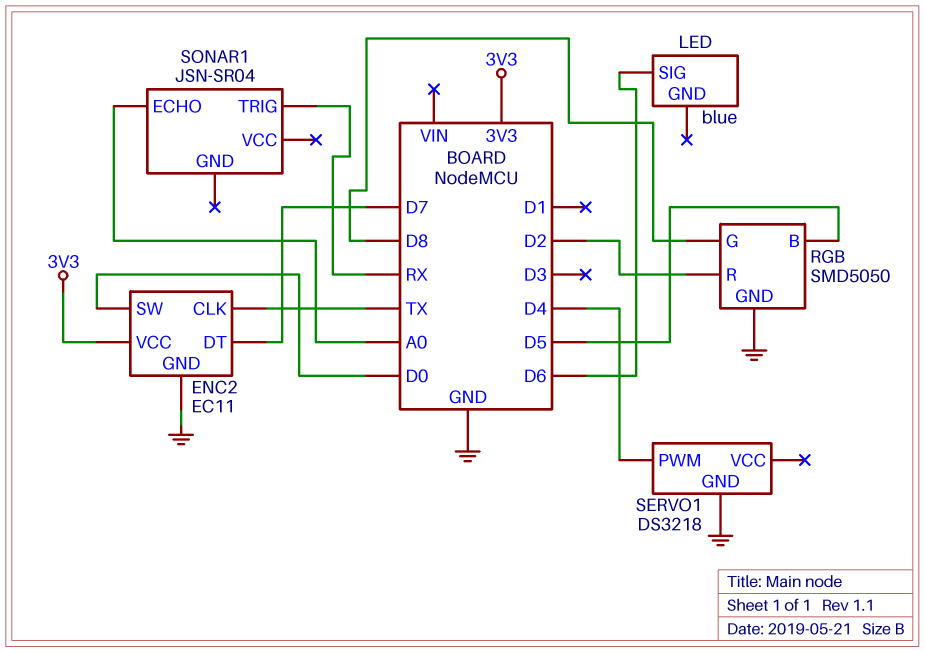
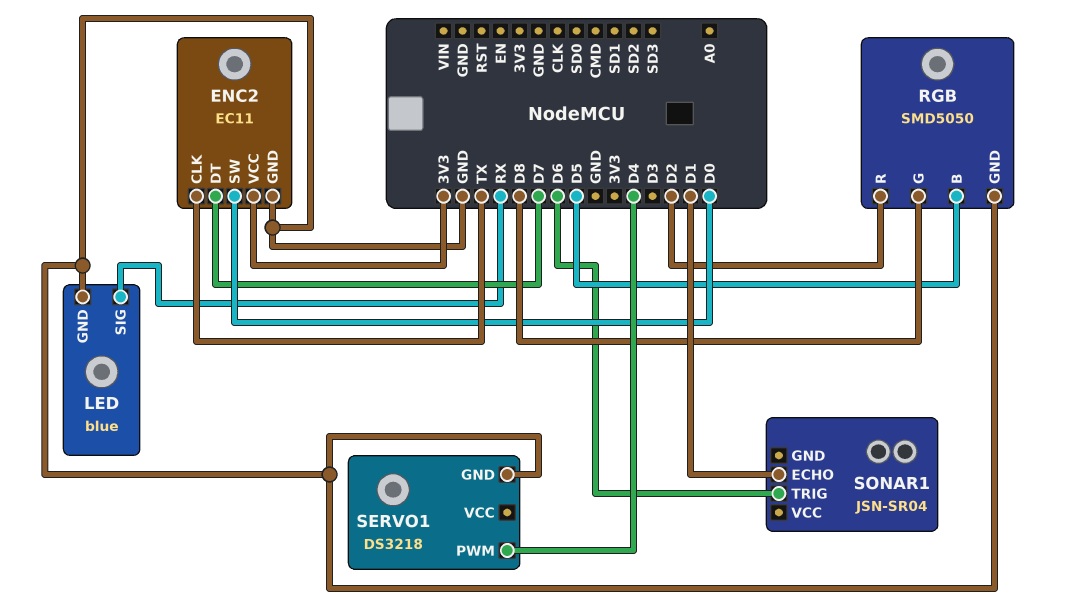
LED pin GND: none -> GND
LED pin SIG: D6 -> RX
SONAR1 pin ECHO: A0 -> D1
SONAR1 pin TRIG: RX -> D6

